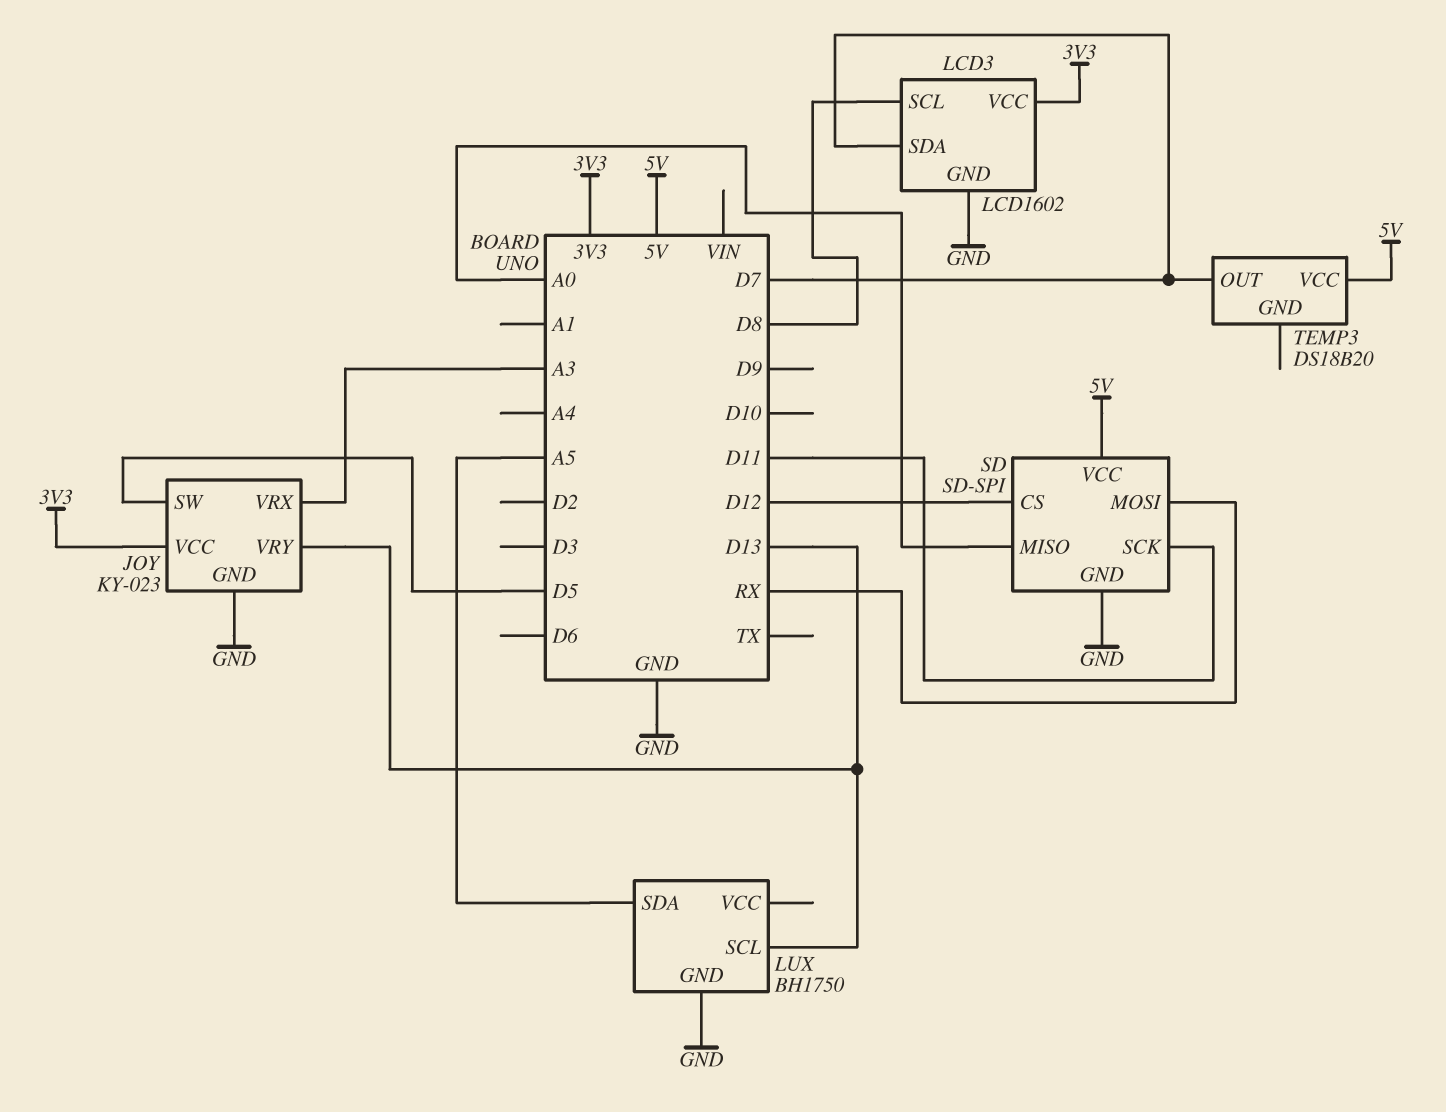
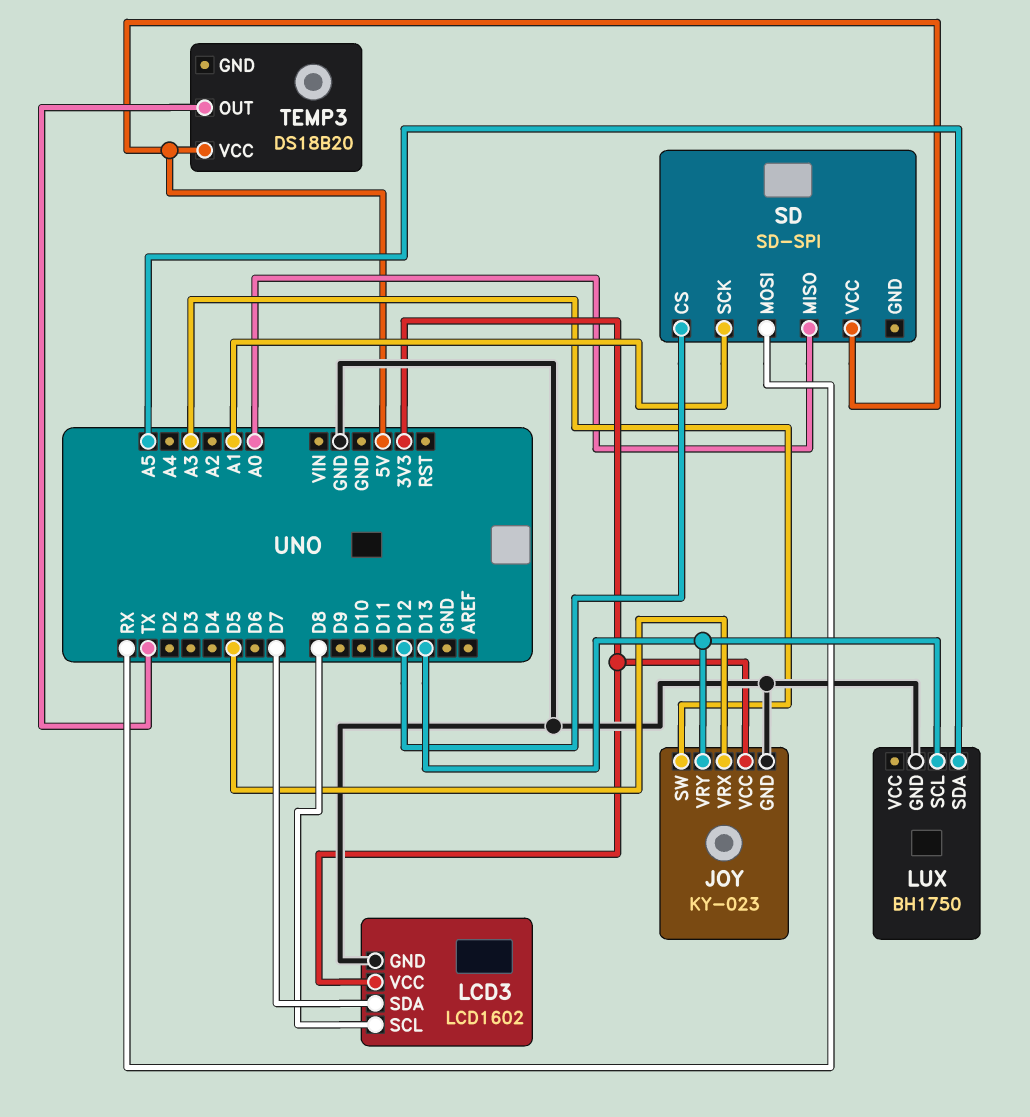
JOY pin SW: D5 -> A3
JOY pin VRX: A3 -> D5
SD pin GND: GND -> none
SD pin SCK: D11 -> A1
TEMP3 pin OUT: D7 -> TX

